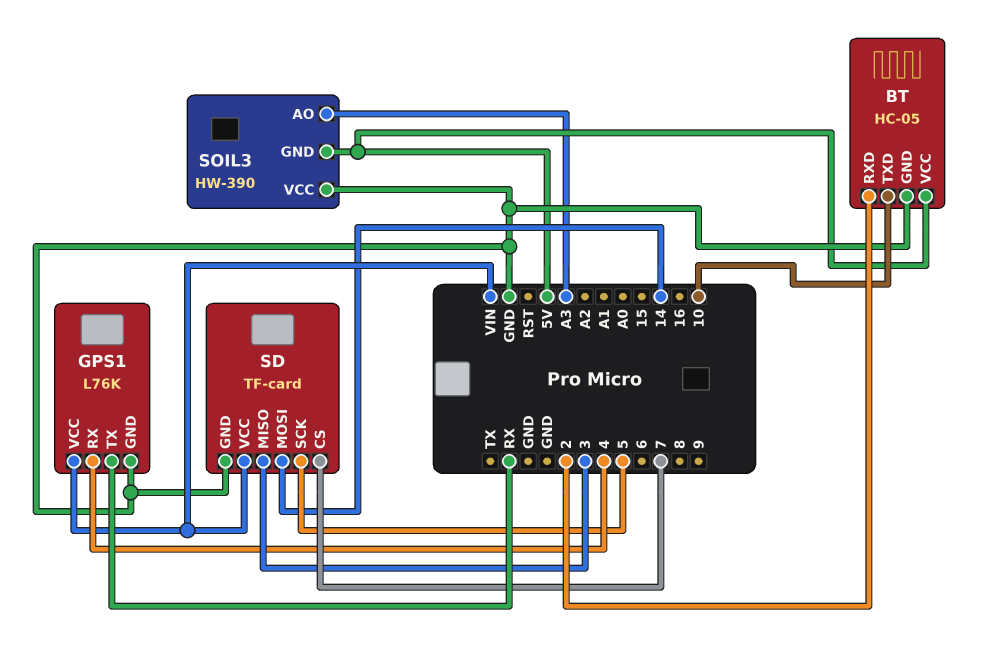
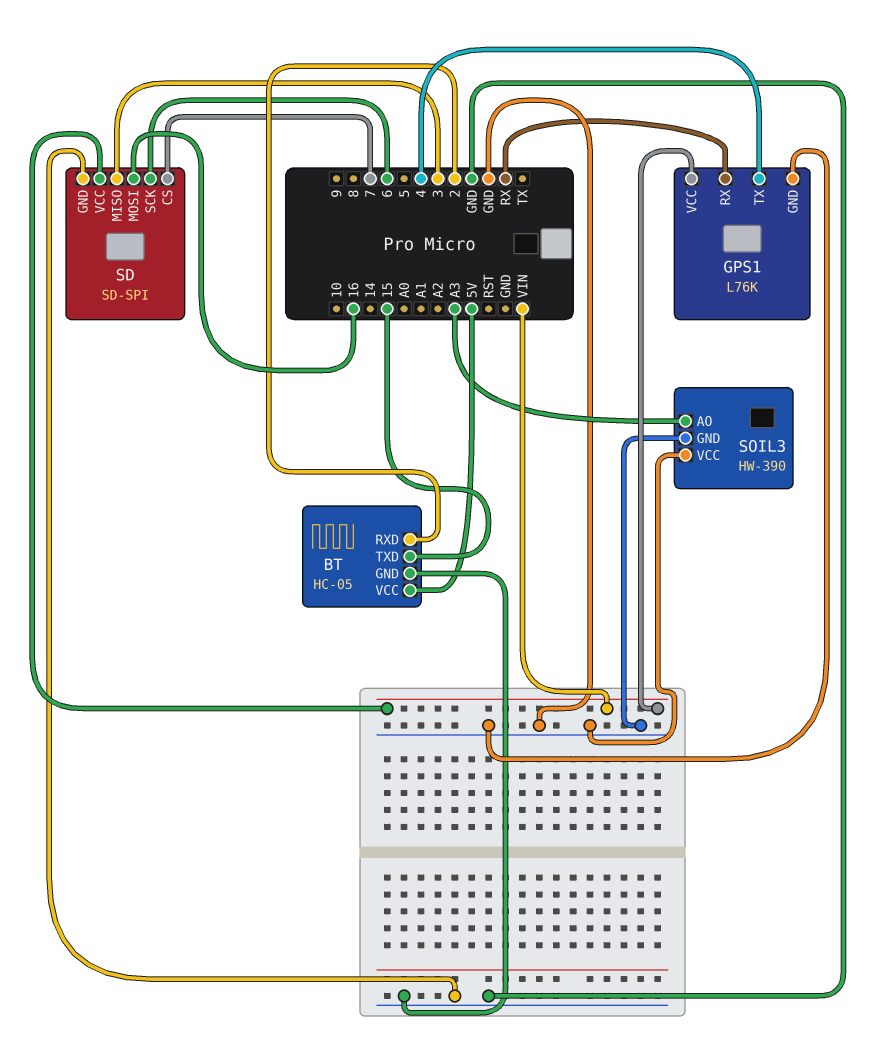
BT pin TXD: 10 -> 15
GPS1 pin RX: 4 -> RX
GPS1 pin TX: RX -> 4
SD: TF-card -> SD-SPI
SD pin MOSI: 14 -> 16
SD pin SCK: 5 -> 6
SOIL3 pin GND: 5V -> GND

